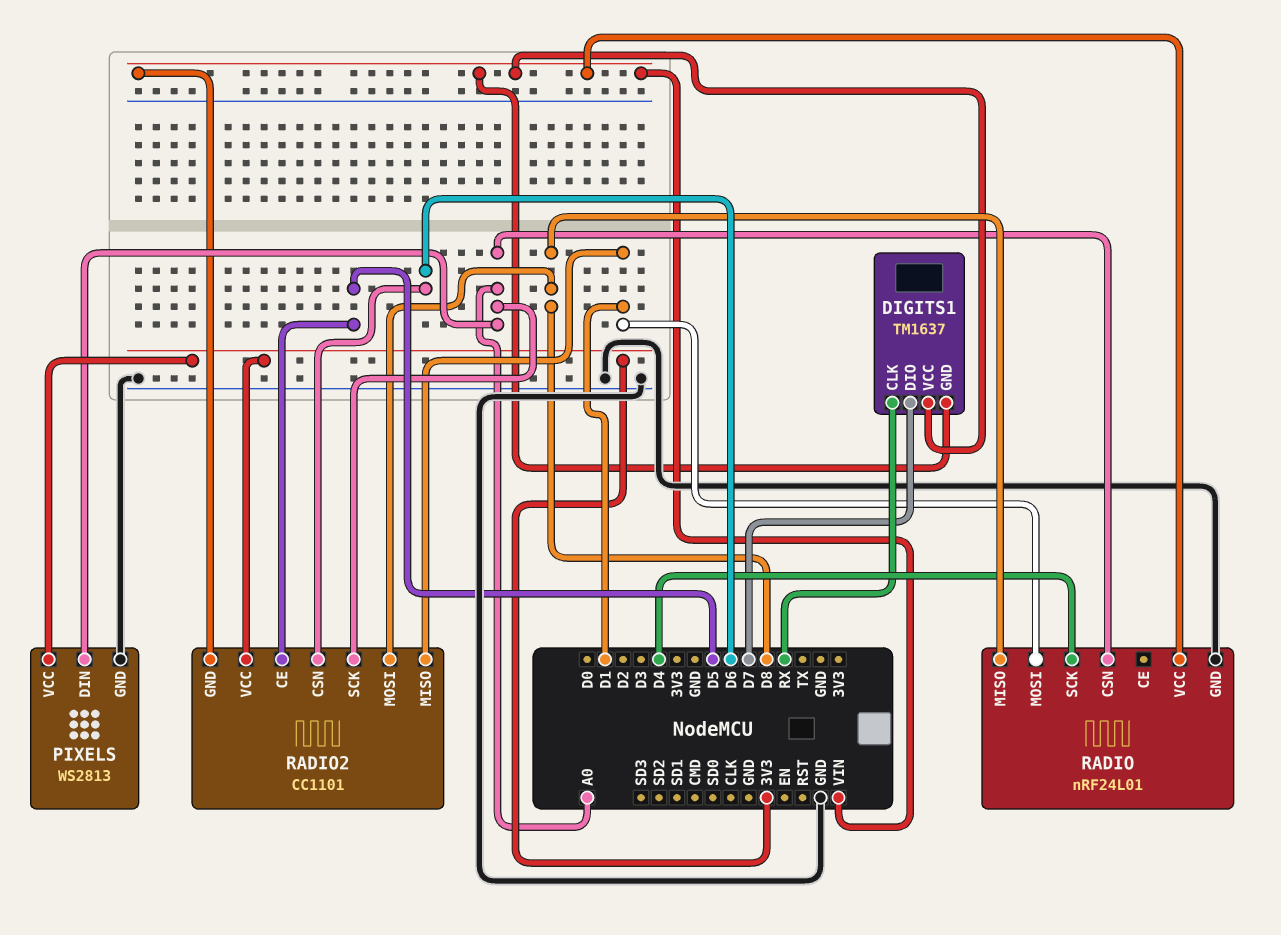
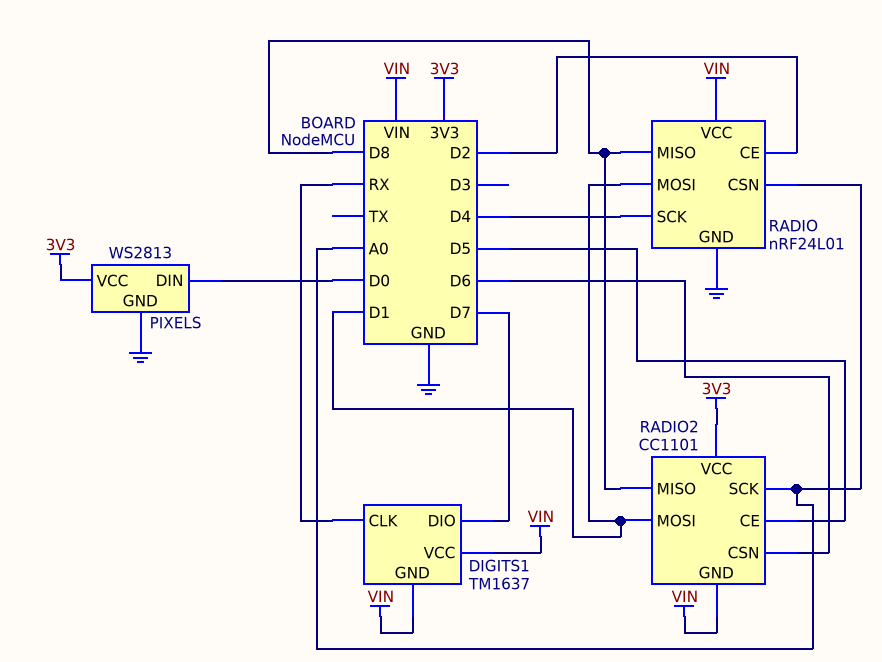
PIXELS pin DIN: A0 -> D0
RADIO pin CE: none -> D2
RADIO2 pin MISO: D1 -> D8
RADIO2 pin MOSI: D8 -> D1

